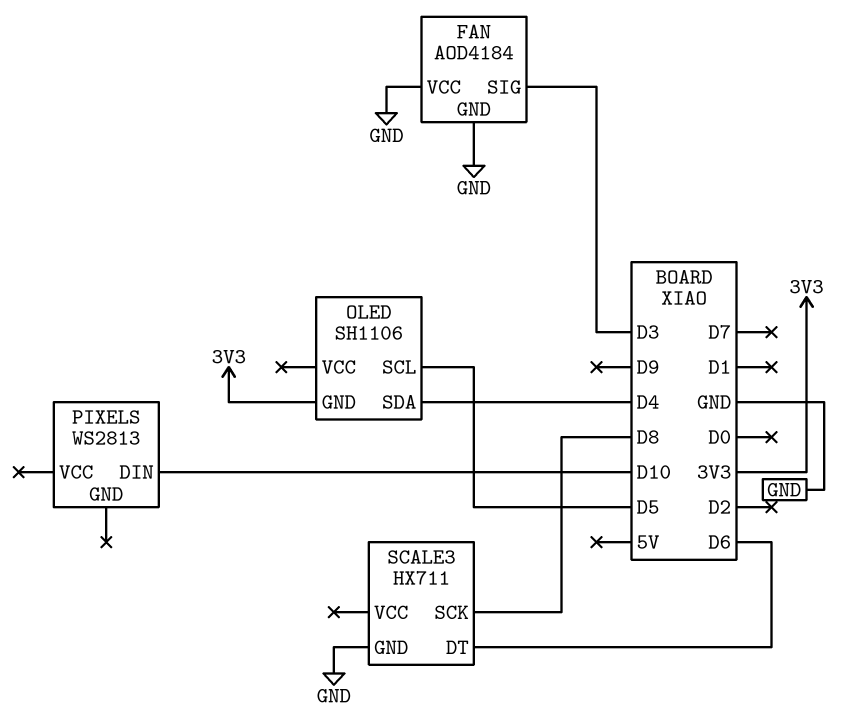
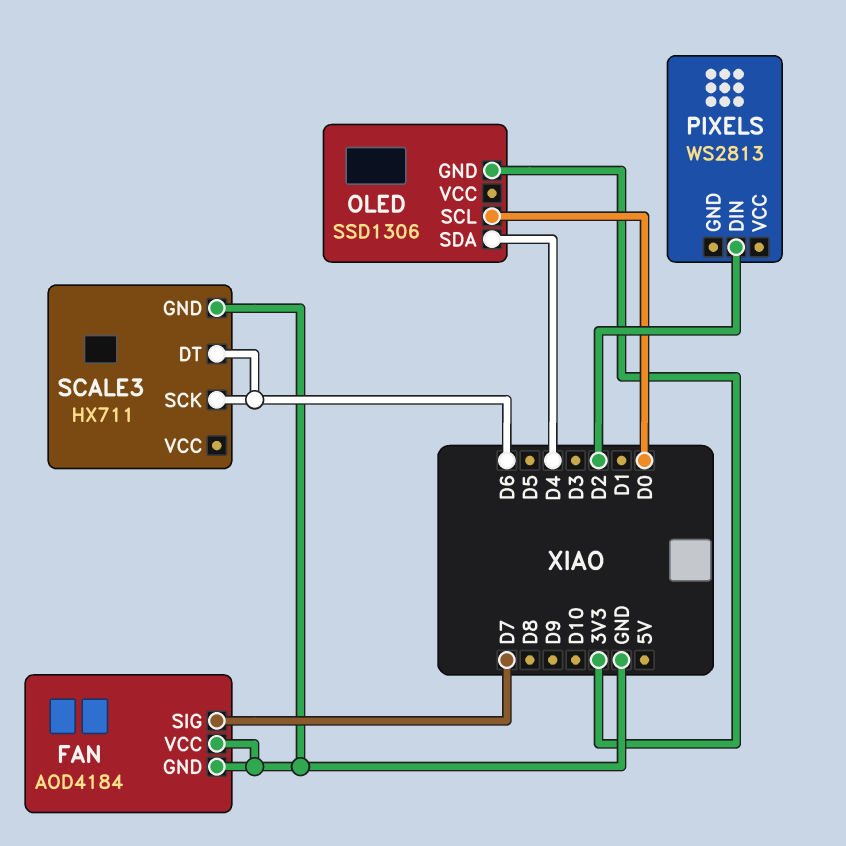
FAN pin SIG: D3 -> D7
OLED: SH1106 -> SSD1306
OLED pin SCL: D5 -> D0
PIXELS pin DIN: D10 -> D2
SCALE3 pin SCK: D8 -> D6

